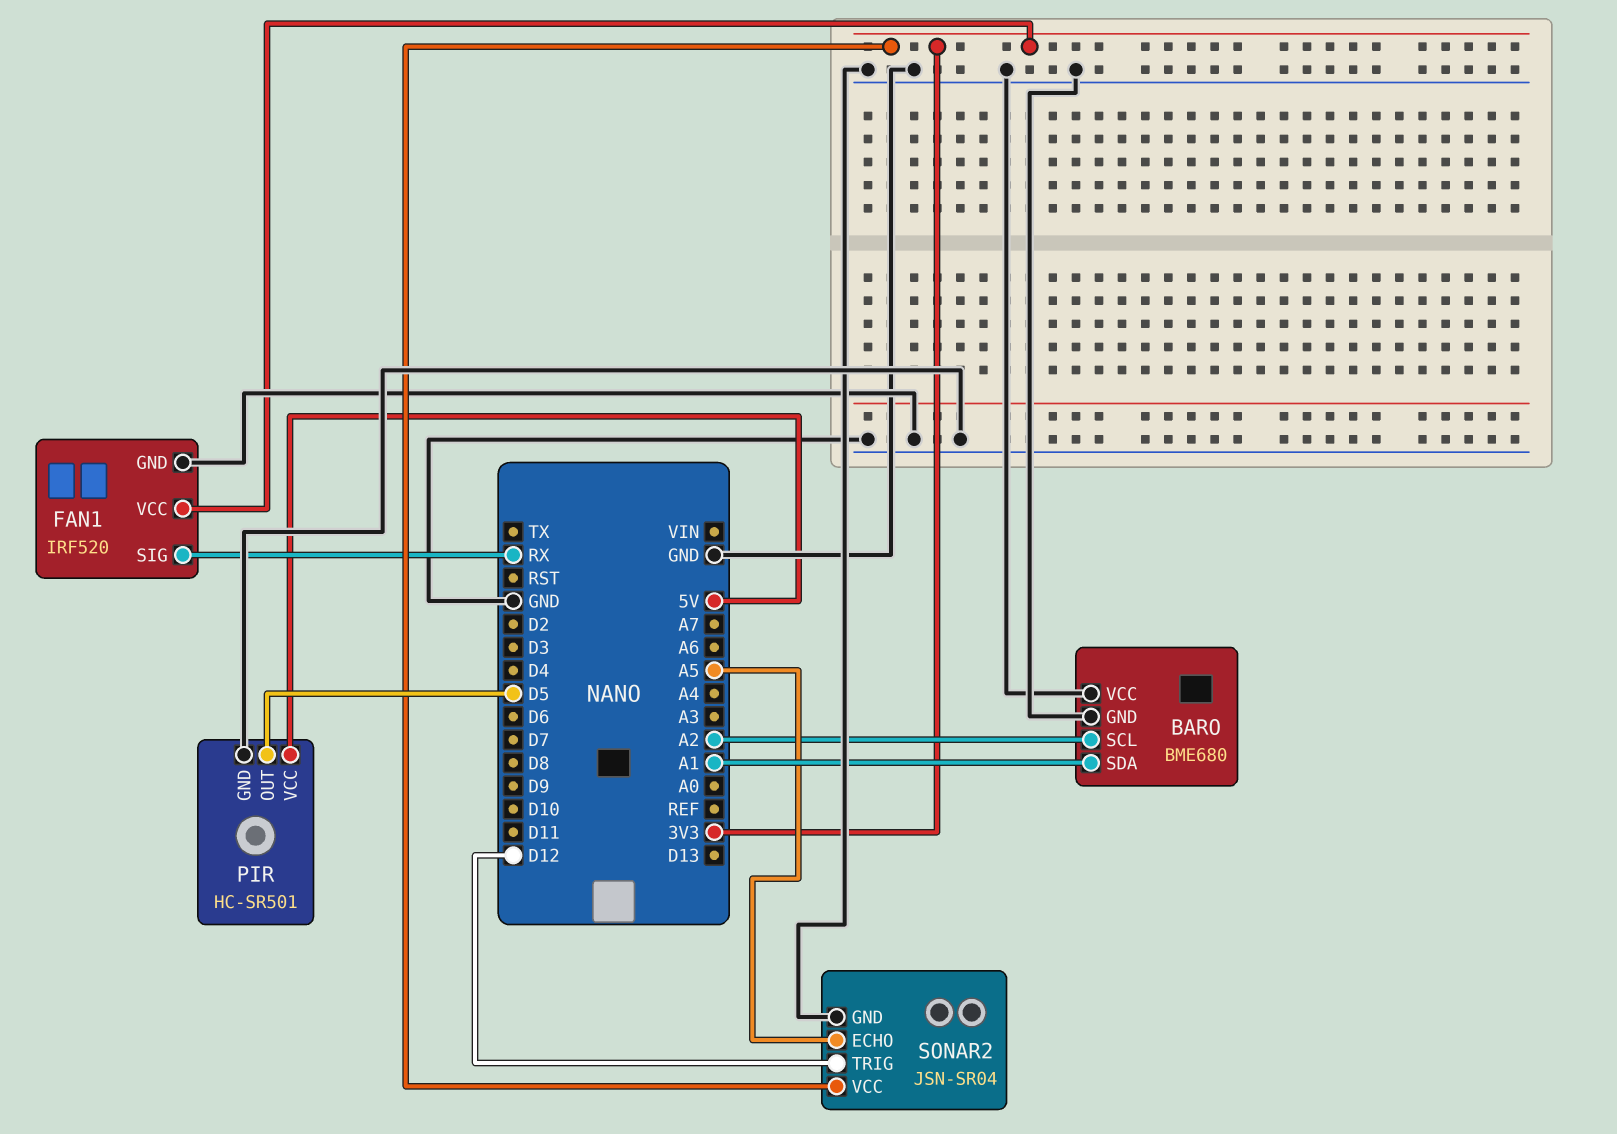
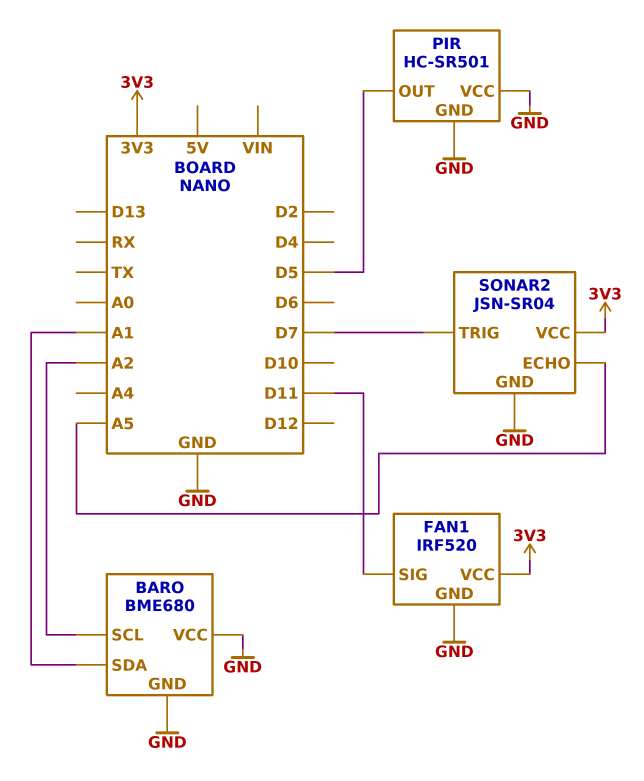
FAN1 pin SIG: RX -> D11
PIR pin VCC: 5V -> GND
SONAR2 pin TRIG: D12 -> D7

